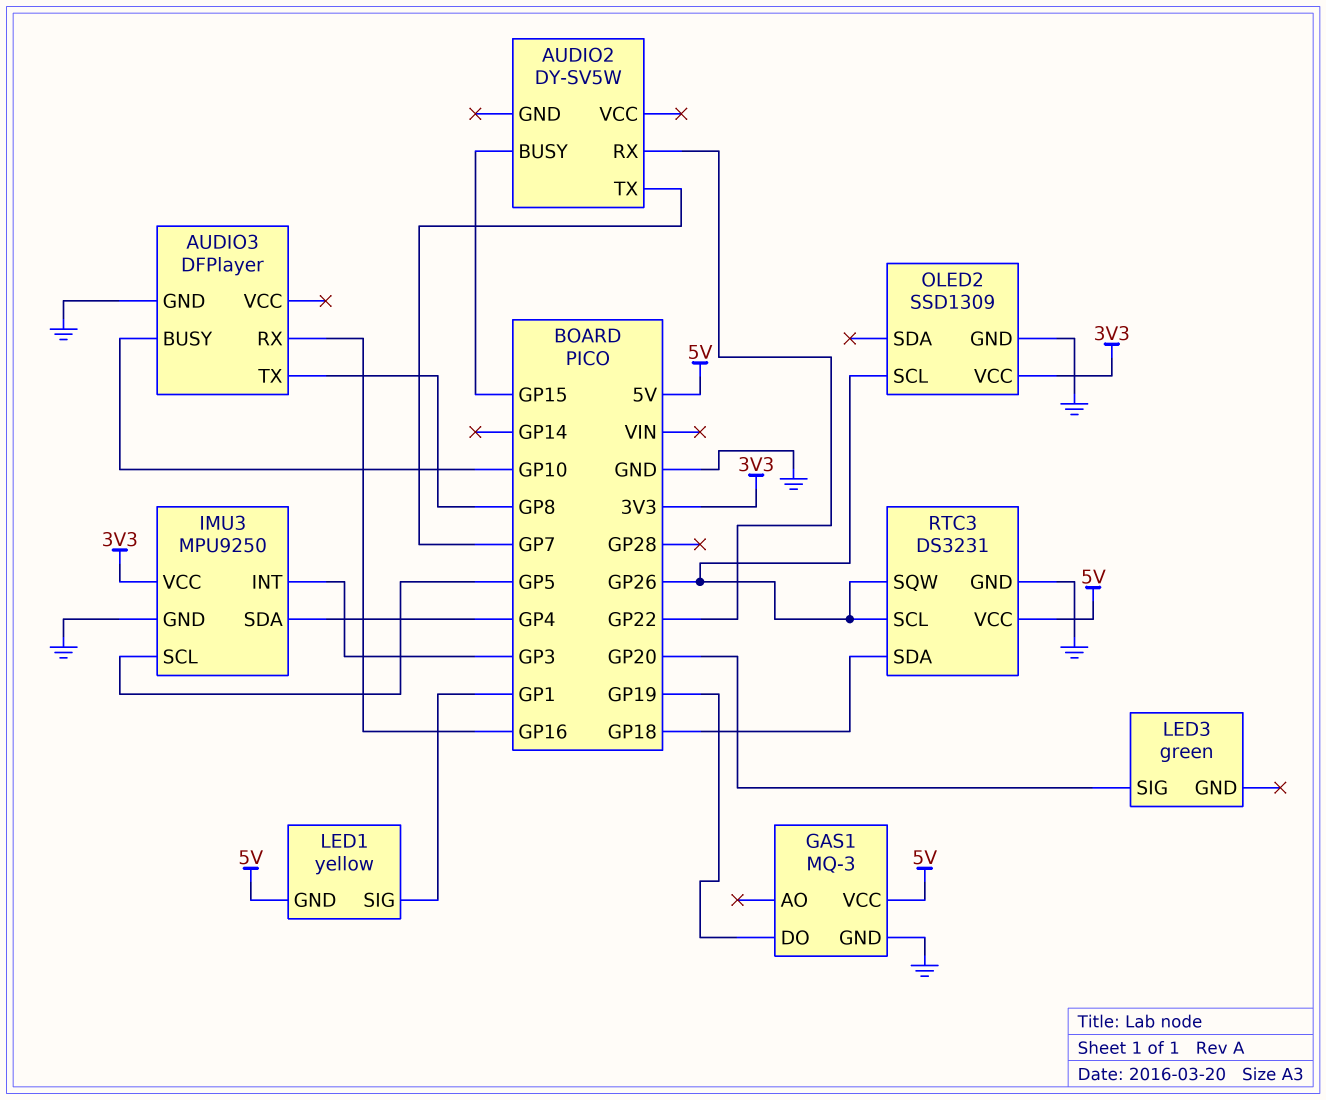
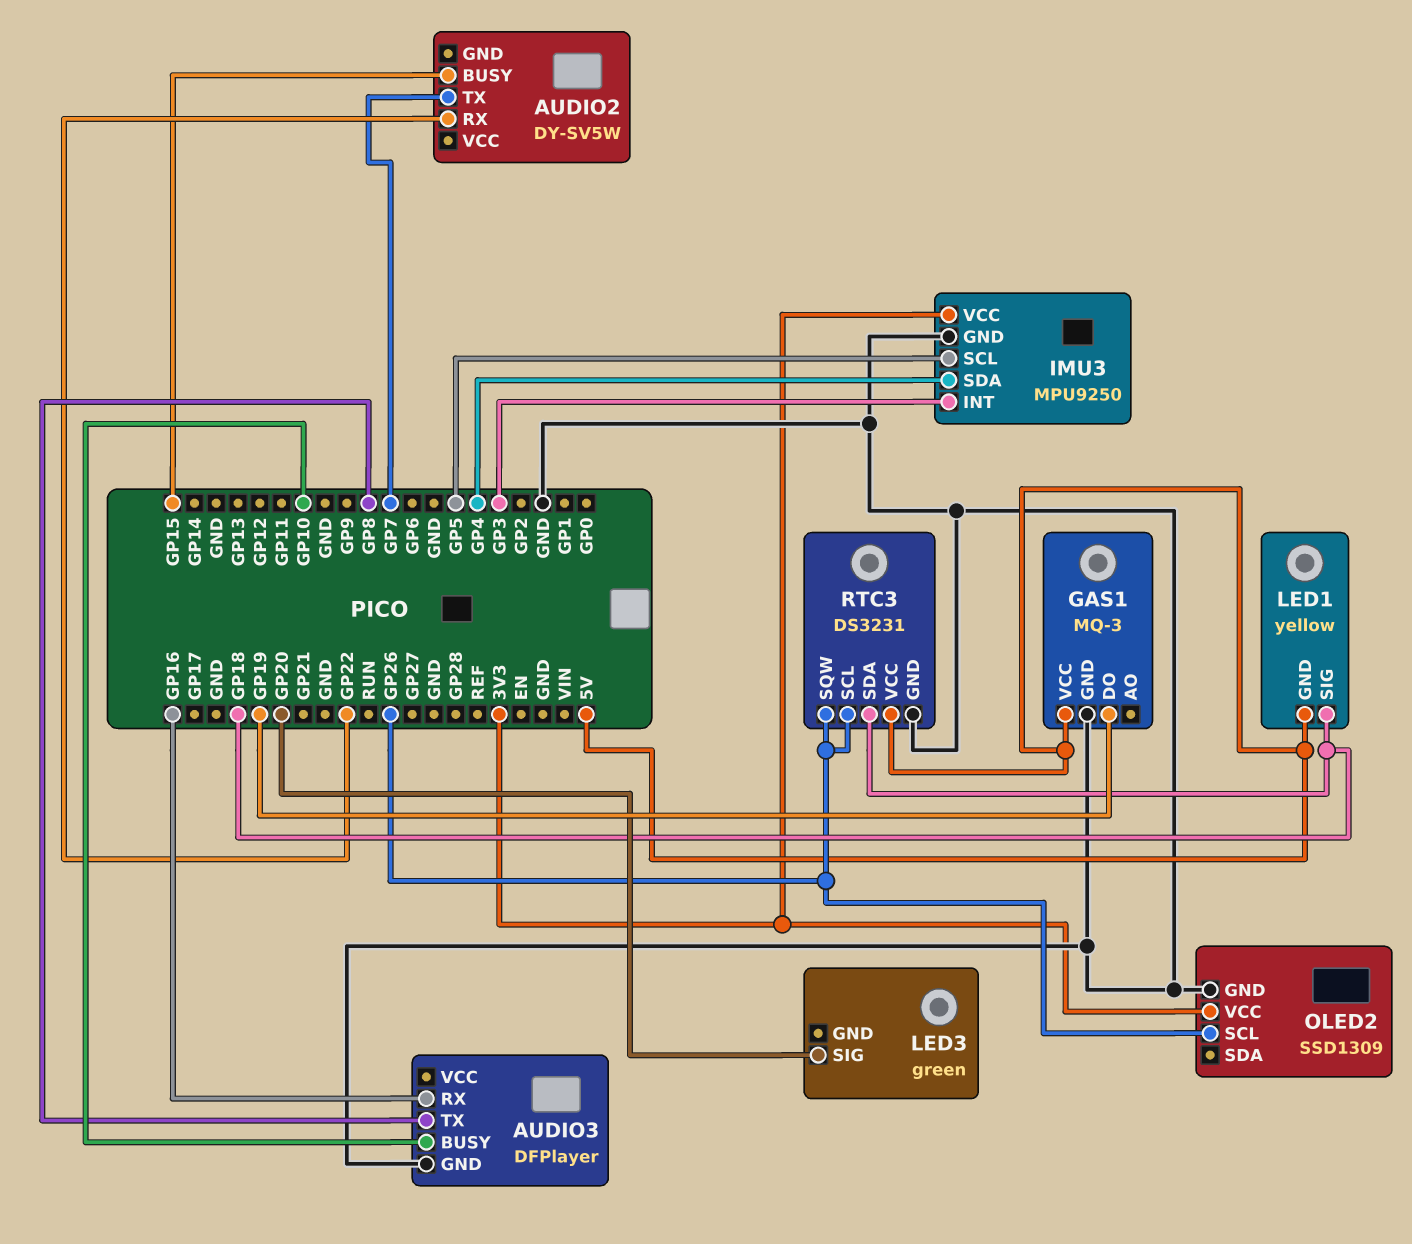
LED1 pin SIG: GP1 -> GP18

